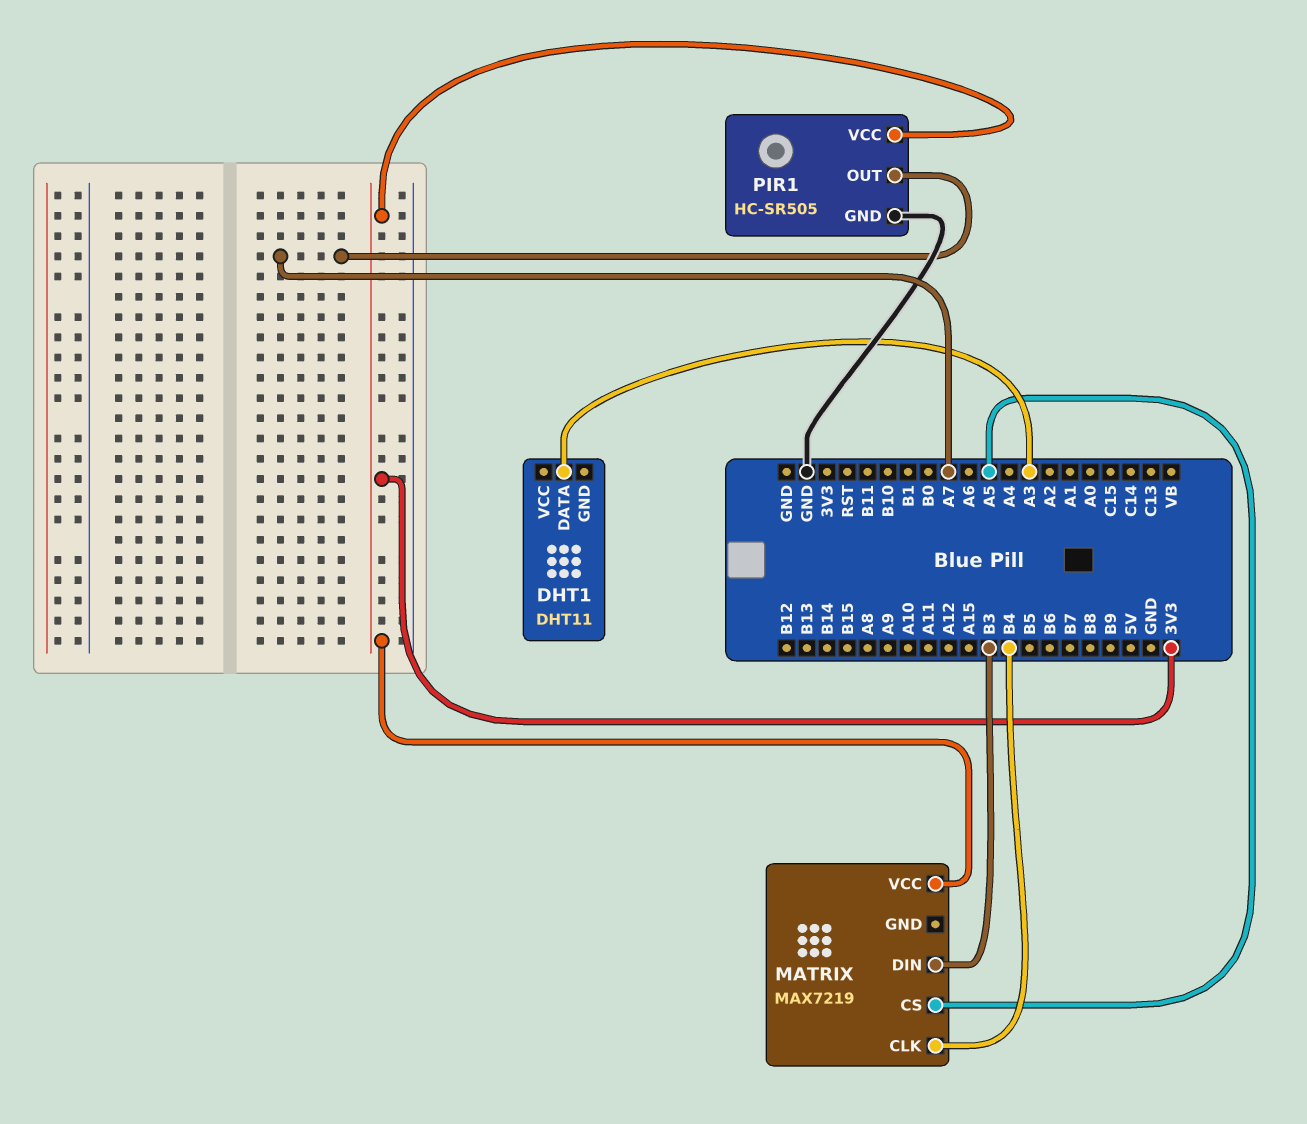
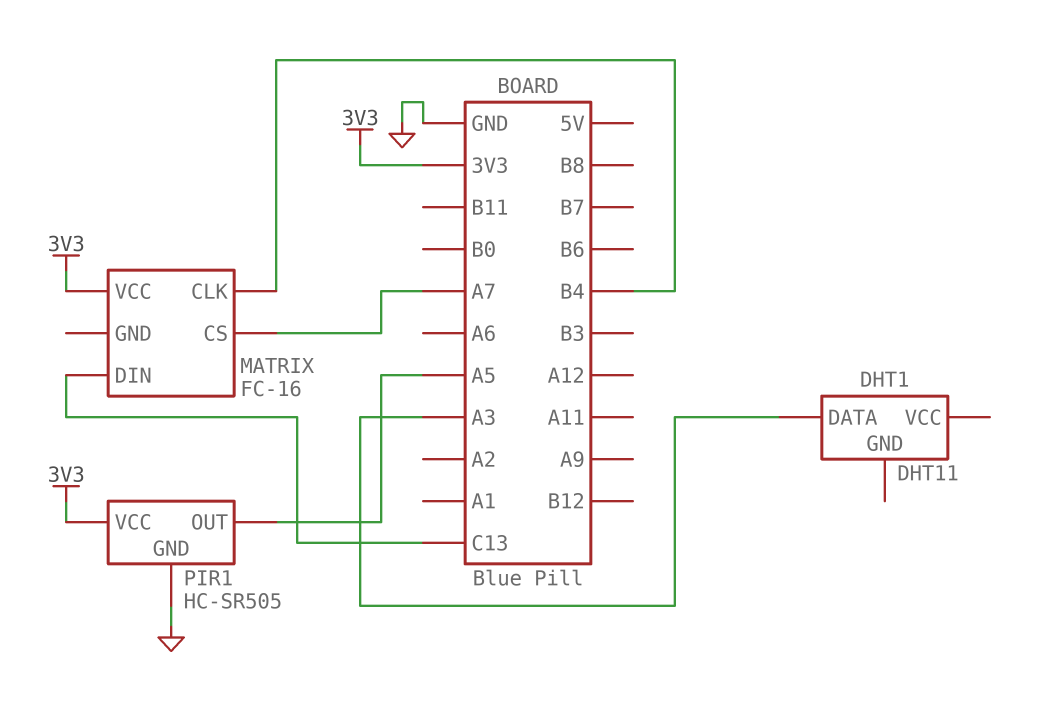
MATRIX: MAX7219 -> FC-16
MATRIX pin CS: A5 -> A7
MATRIX pin DIN: B3 -> C13
PIR1 pin OUT: A7 -> A5

